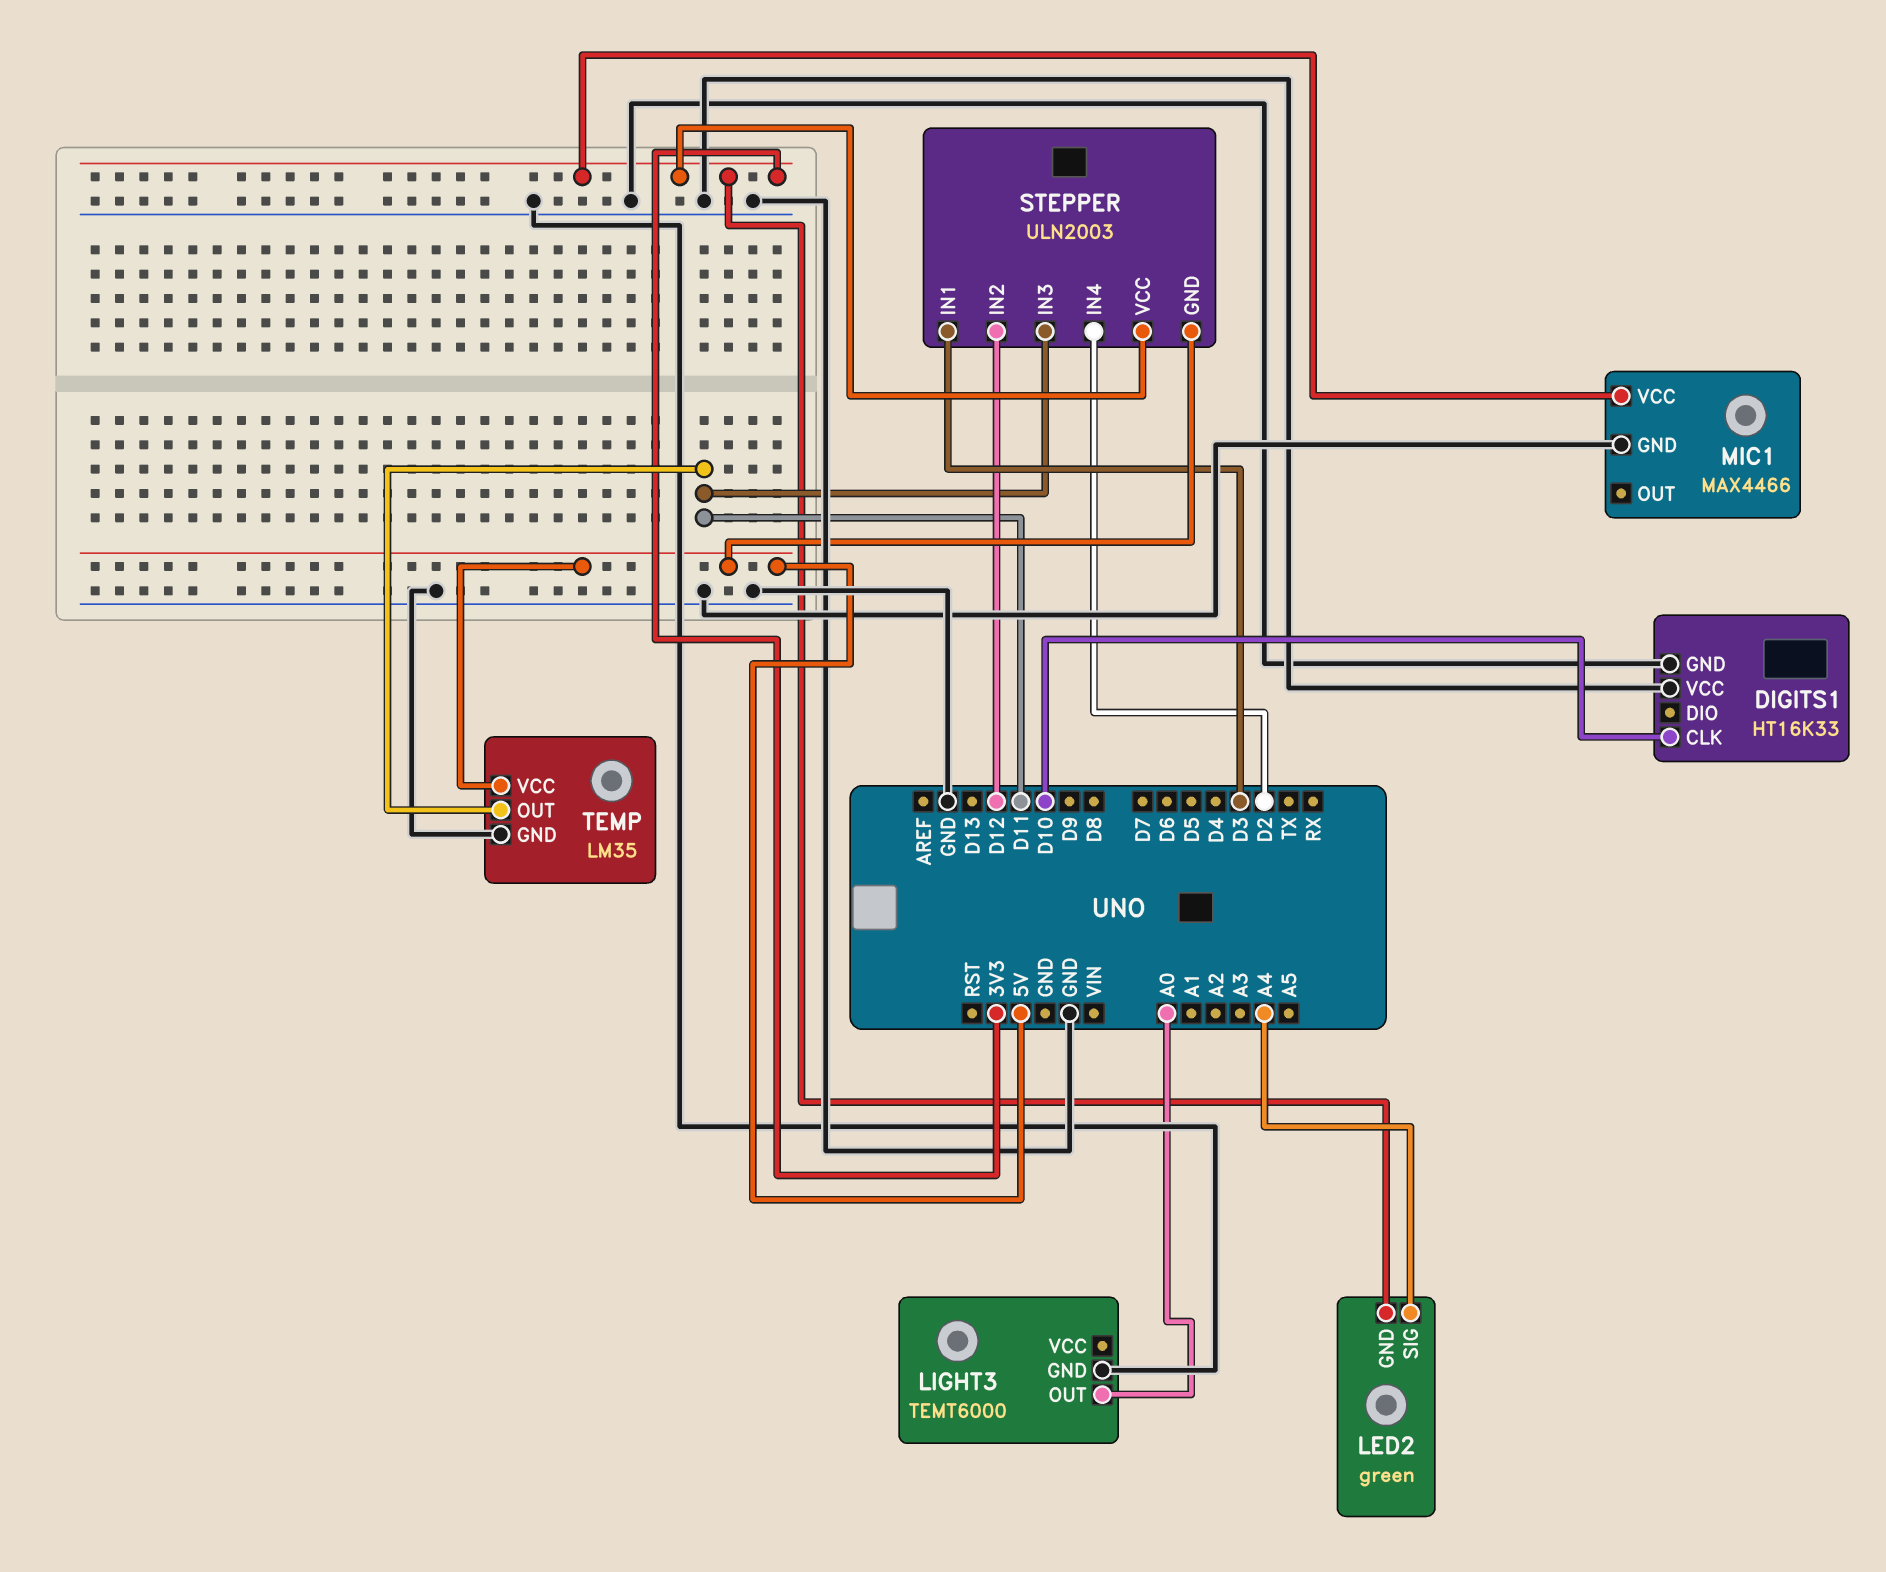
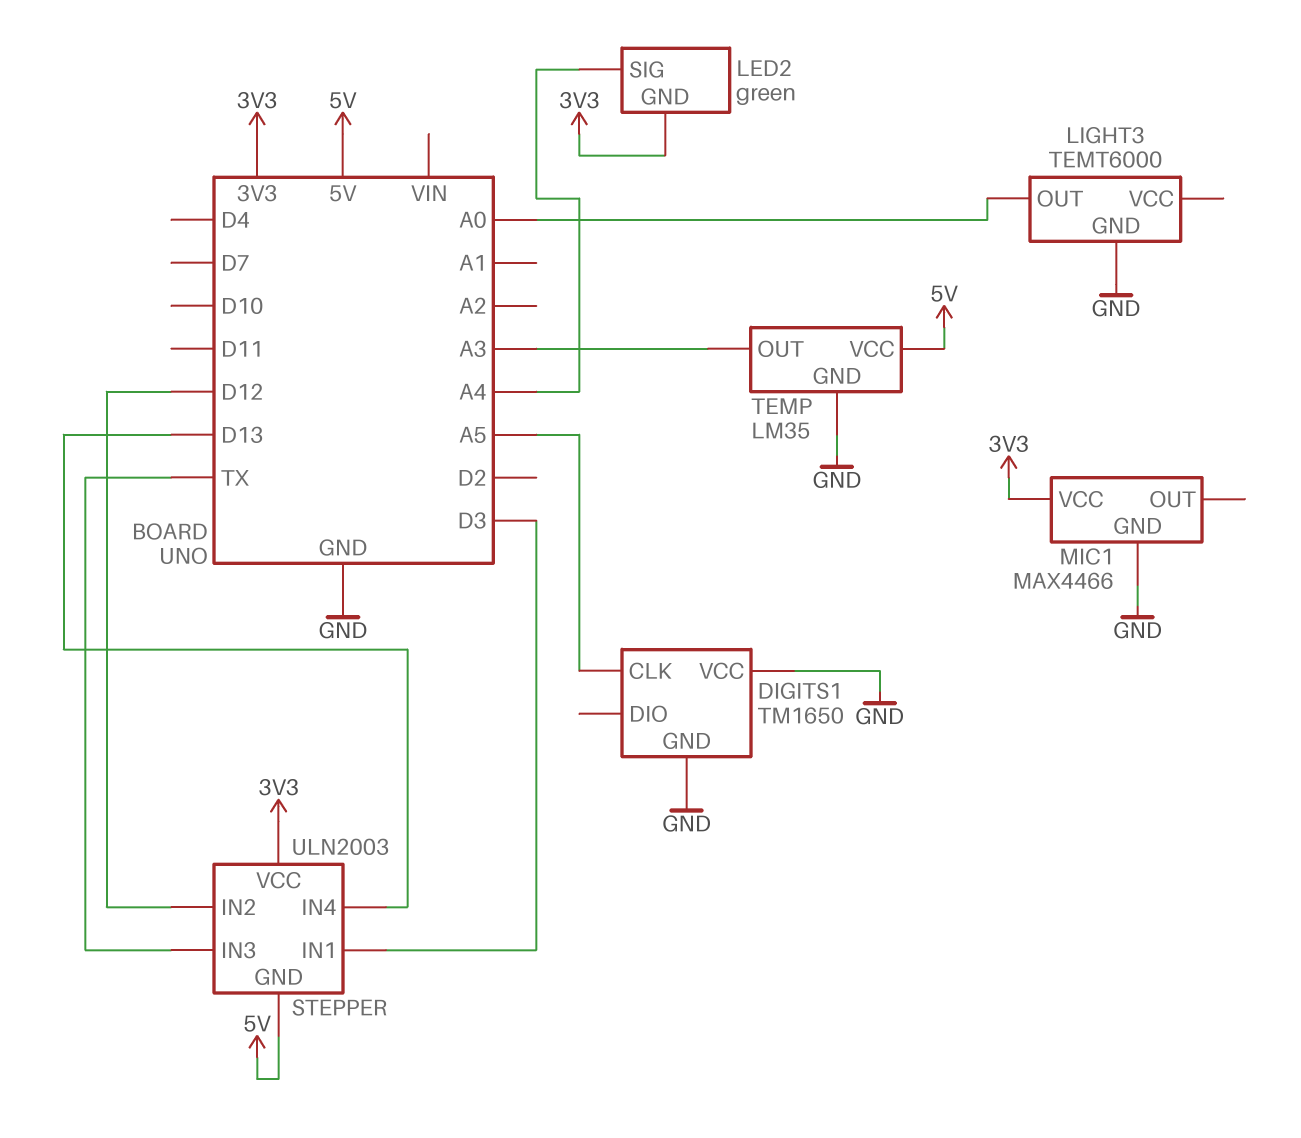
DIGITS1: HT16K33 -> TM1650
DIGITS1 pin CLK: D10 -> A5
STEPPER pin IN3: D11 -> TX
STEPPER pin IN4: D2 -> D13
TEMP pin OUT: D11 -> A3

